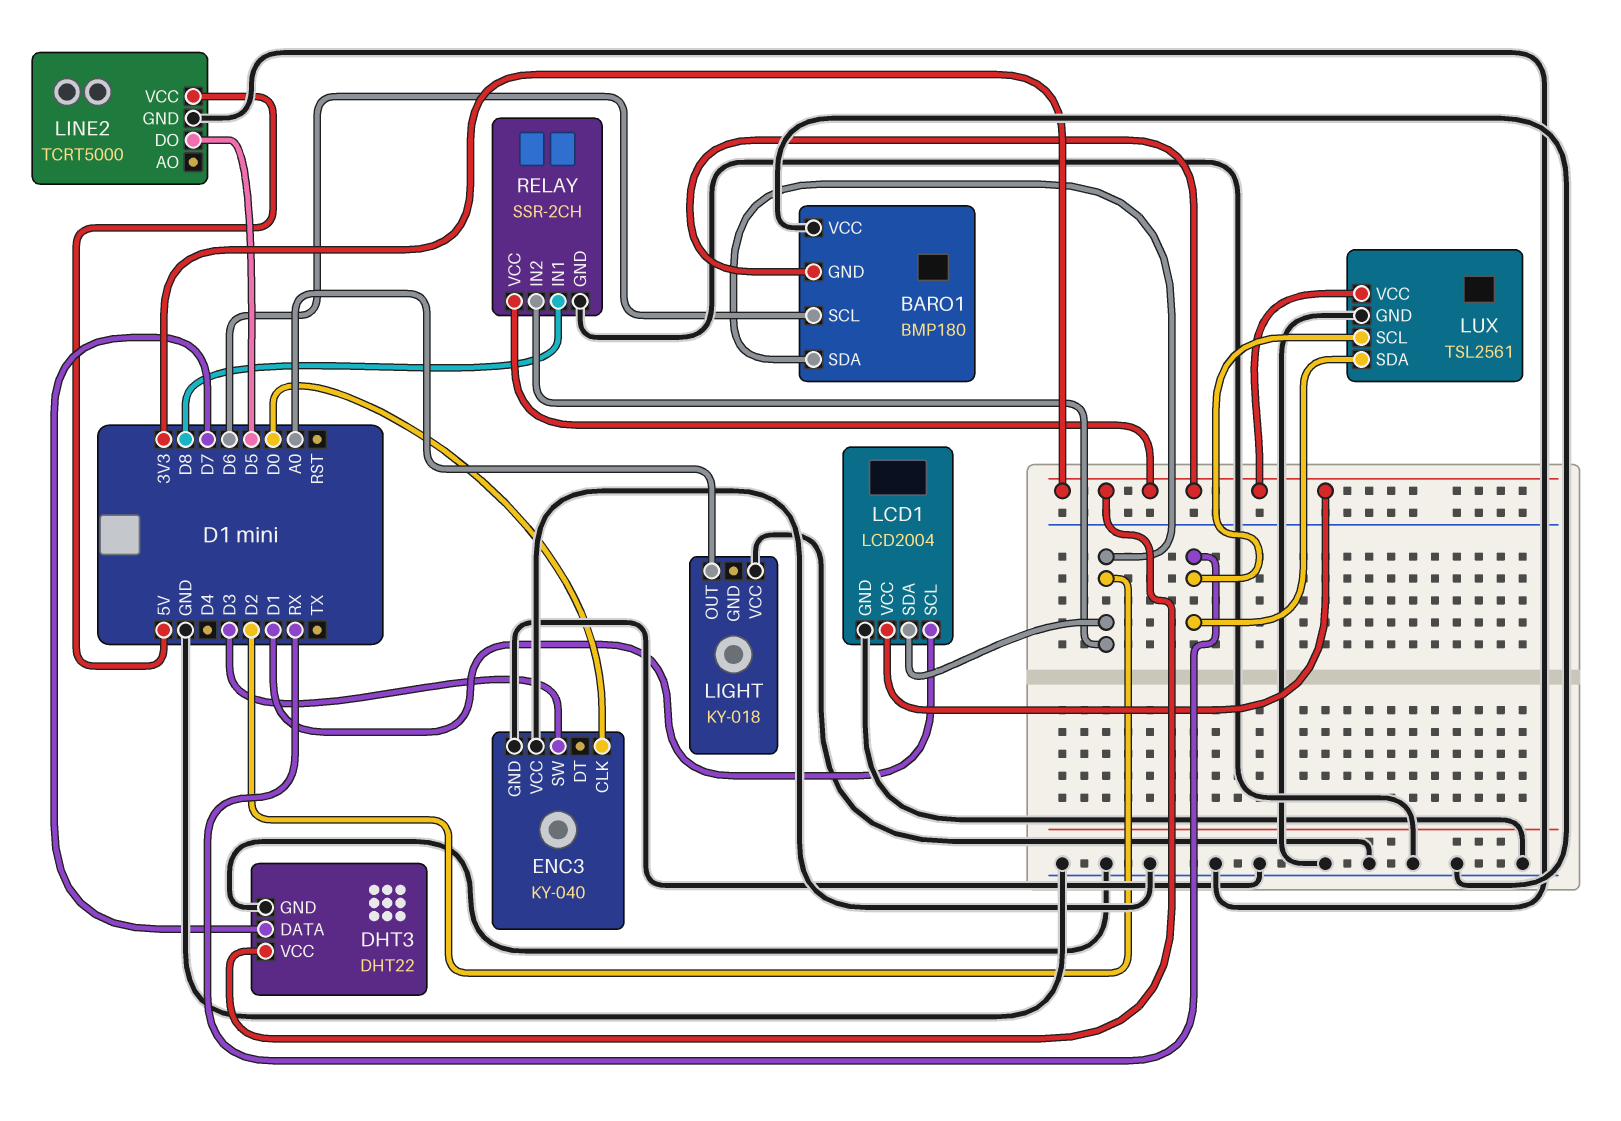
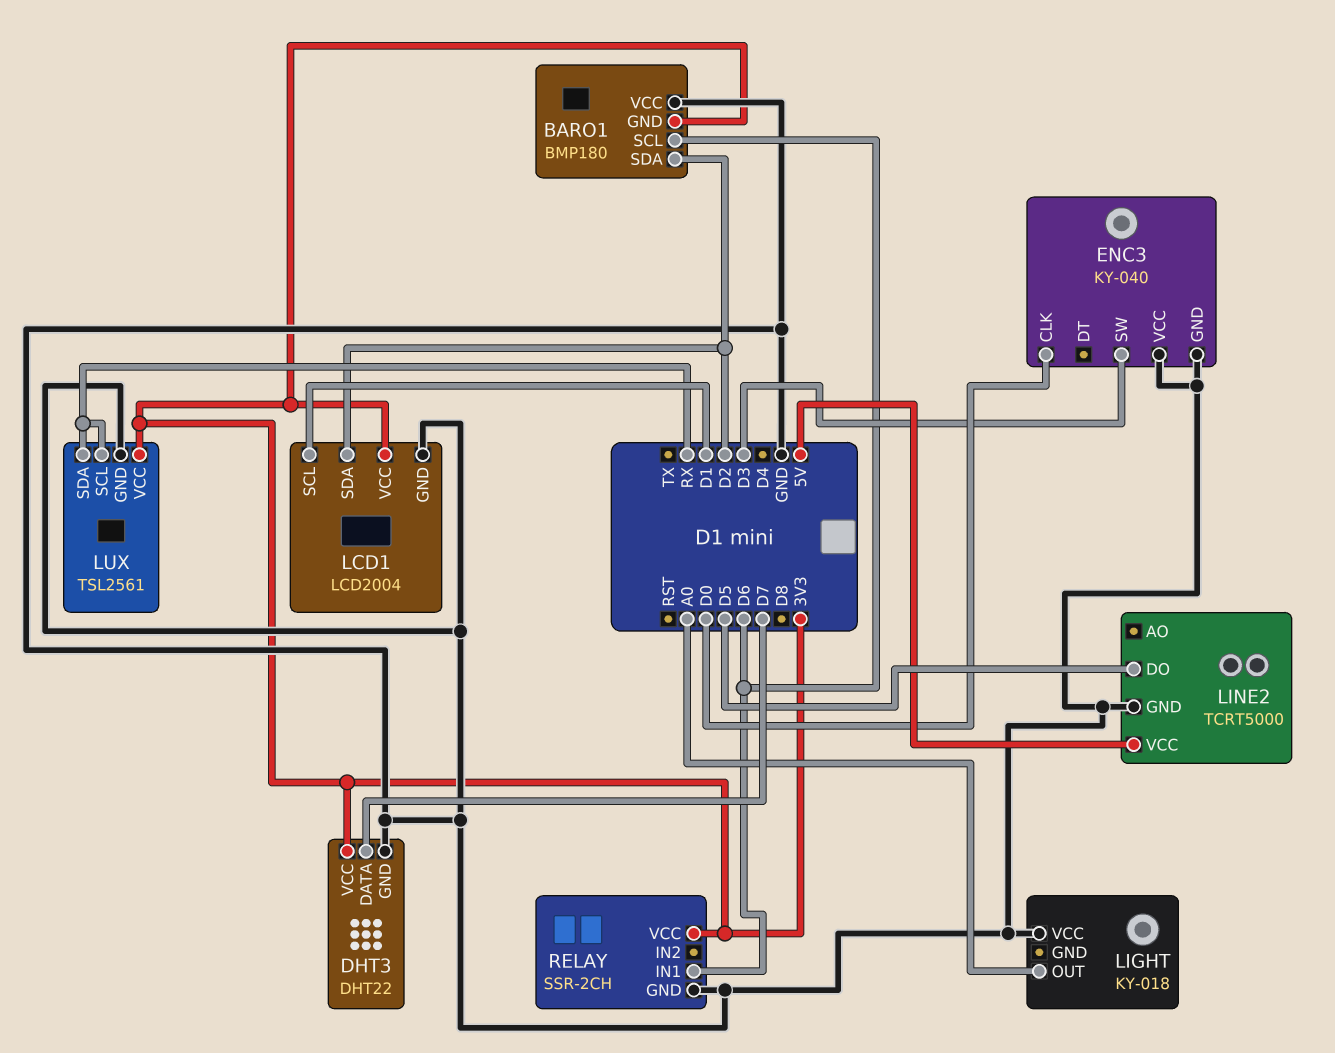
RELAY pin IN1: D8 -> D6
RELAY pin IN2: D2 -> none

